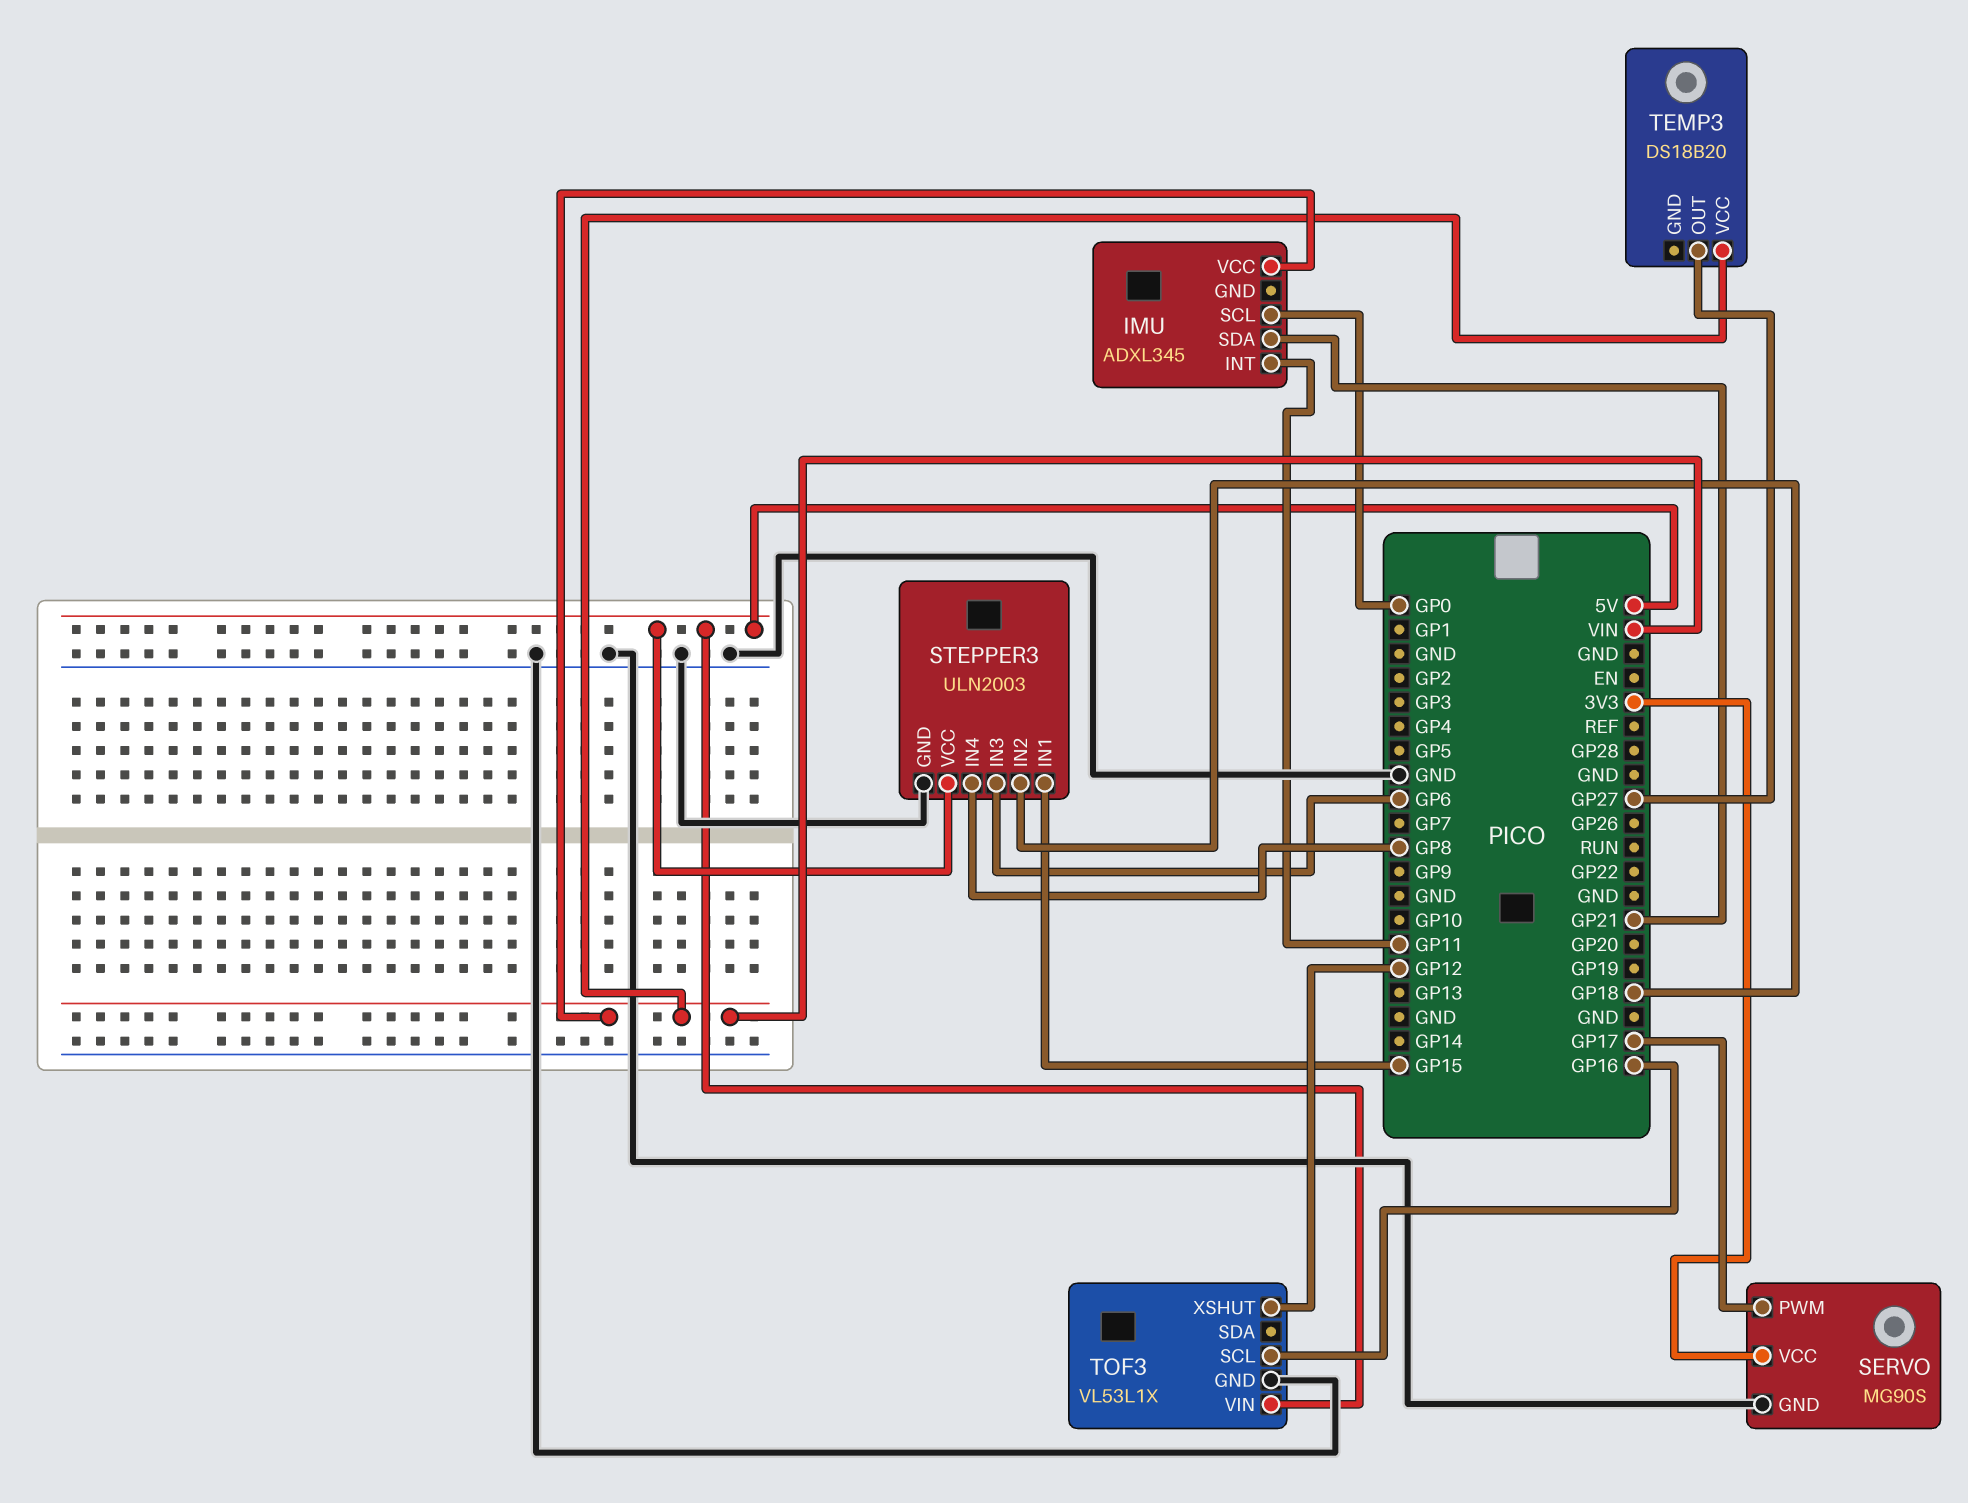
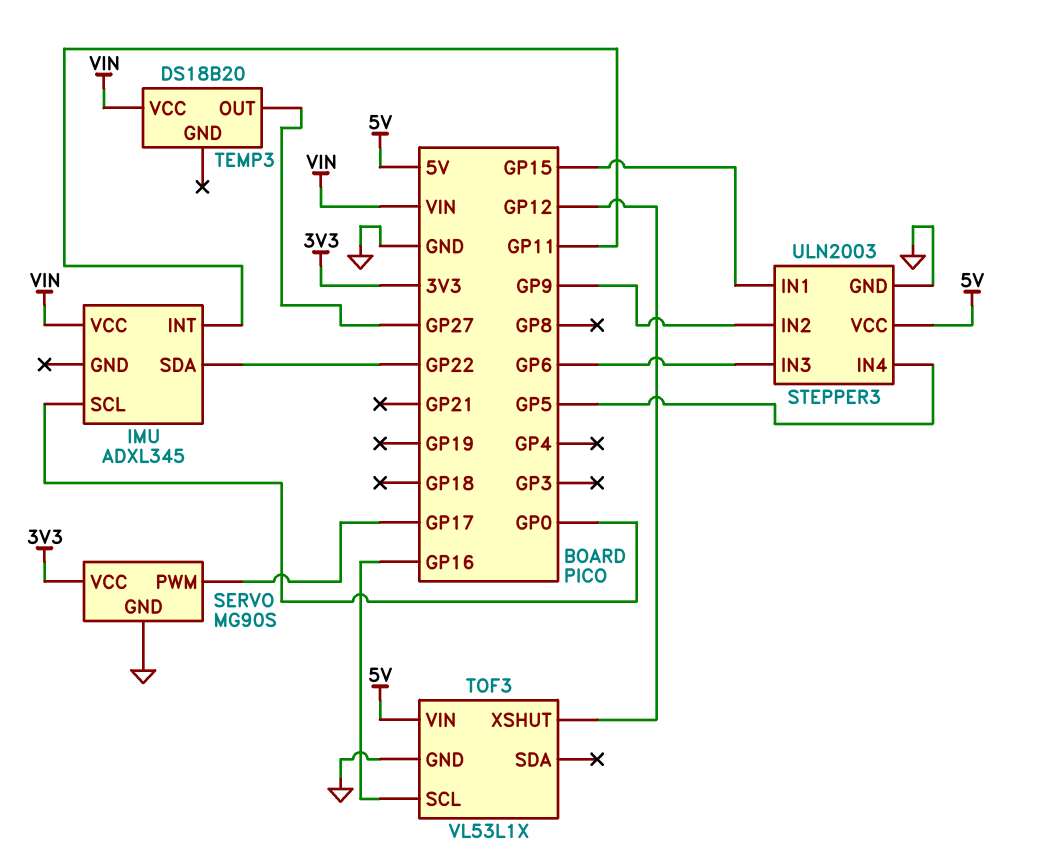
IMU pin SDA: GP21 -> GP22
STEPPER3 pin IN2: GP18 -> GP9
STEPPER3 pin IN4: GP8 -> GP5

